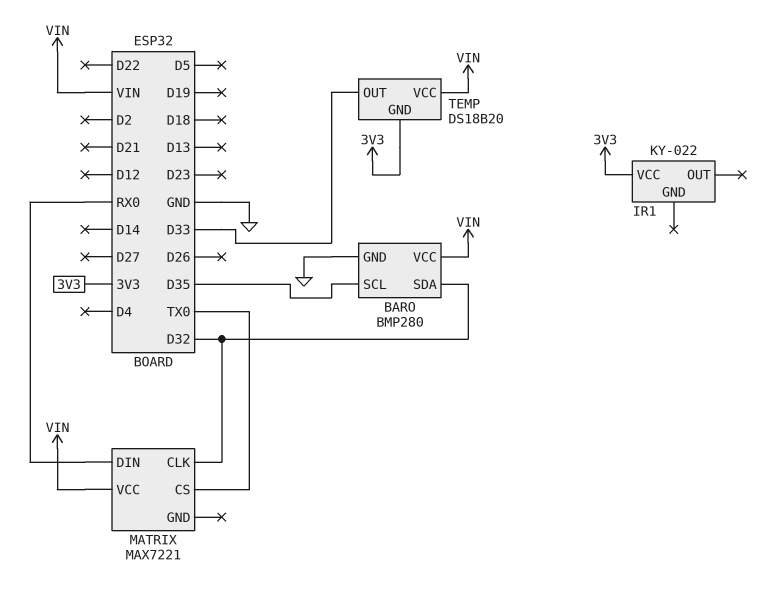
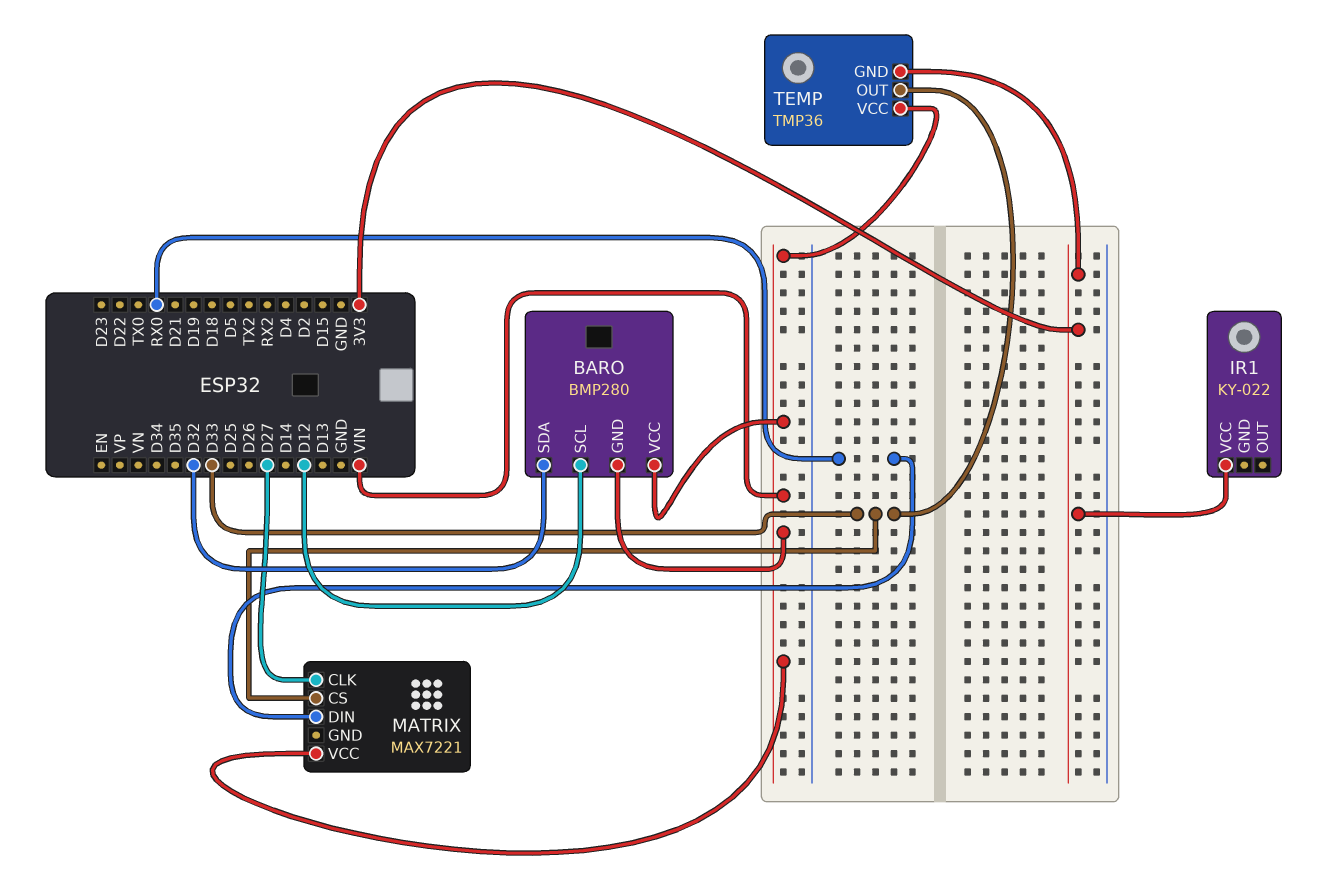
BARO pin GND: GND -> VIN
BARO pin SCL: D35 -> D12
MATRIX pin CLK: D32 -> D27
MATRIX pin CS: TX0 -> D33
TEMP: DS18B20 -> TMP36

